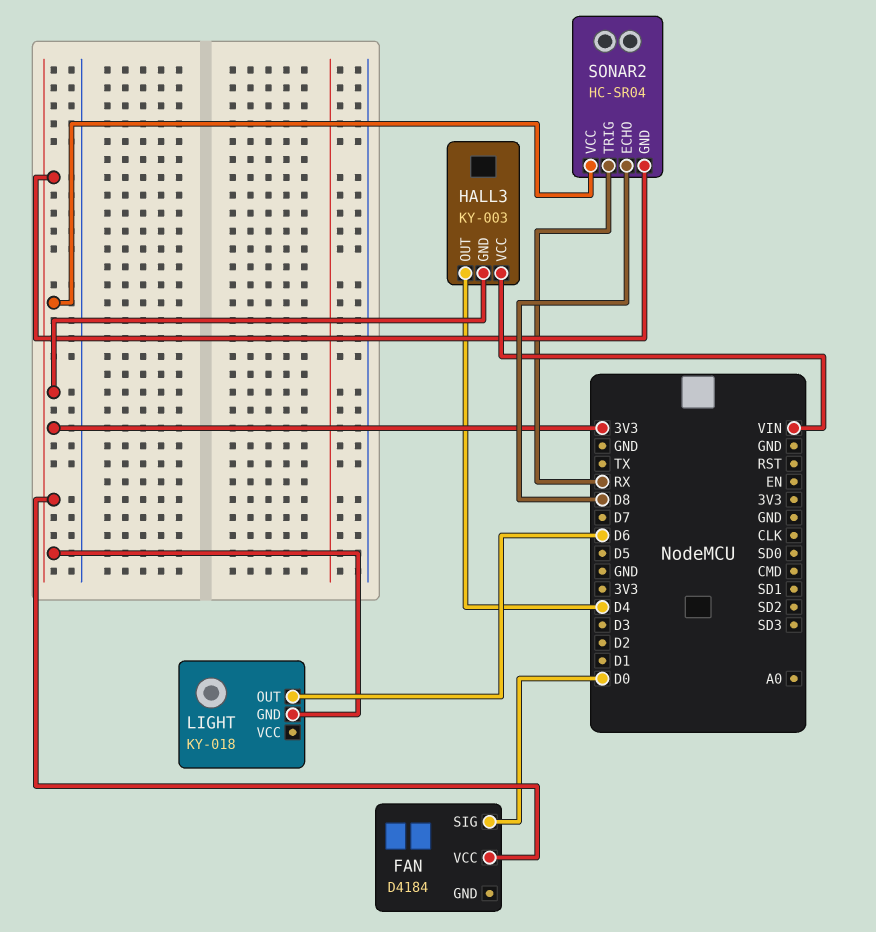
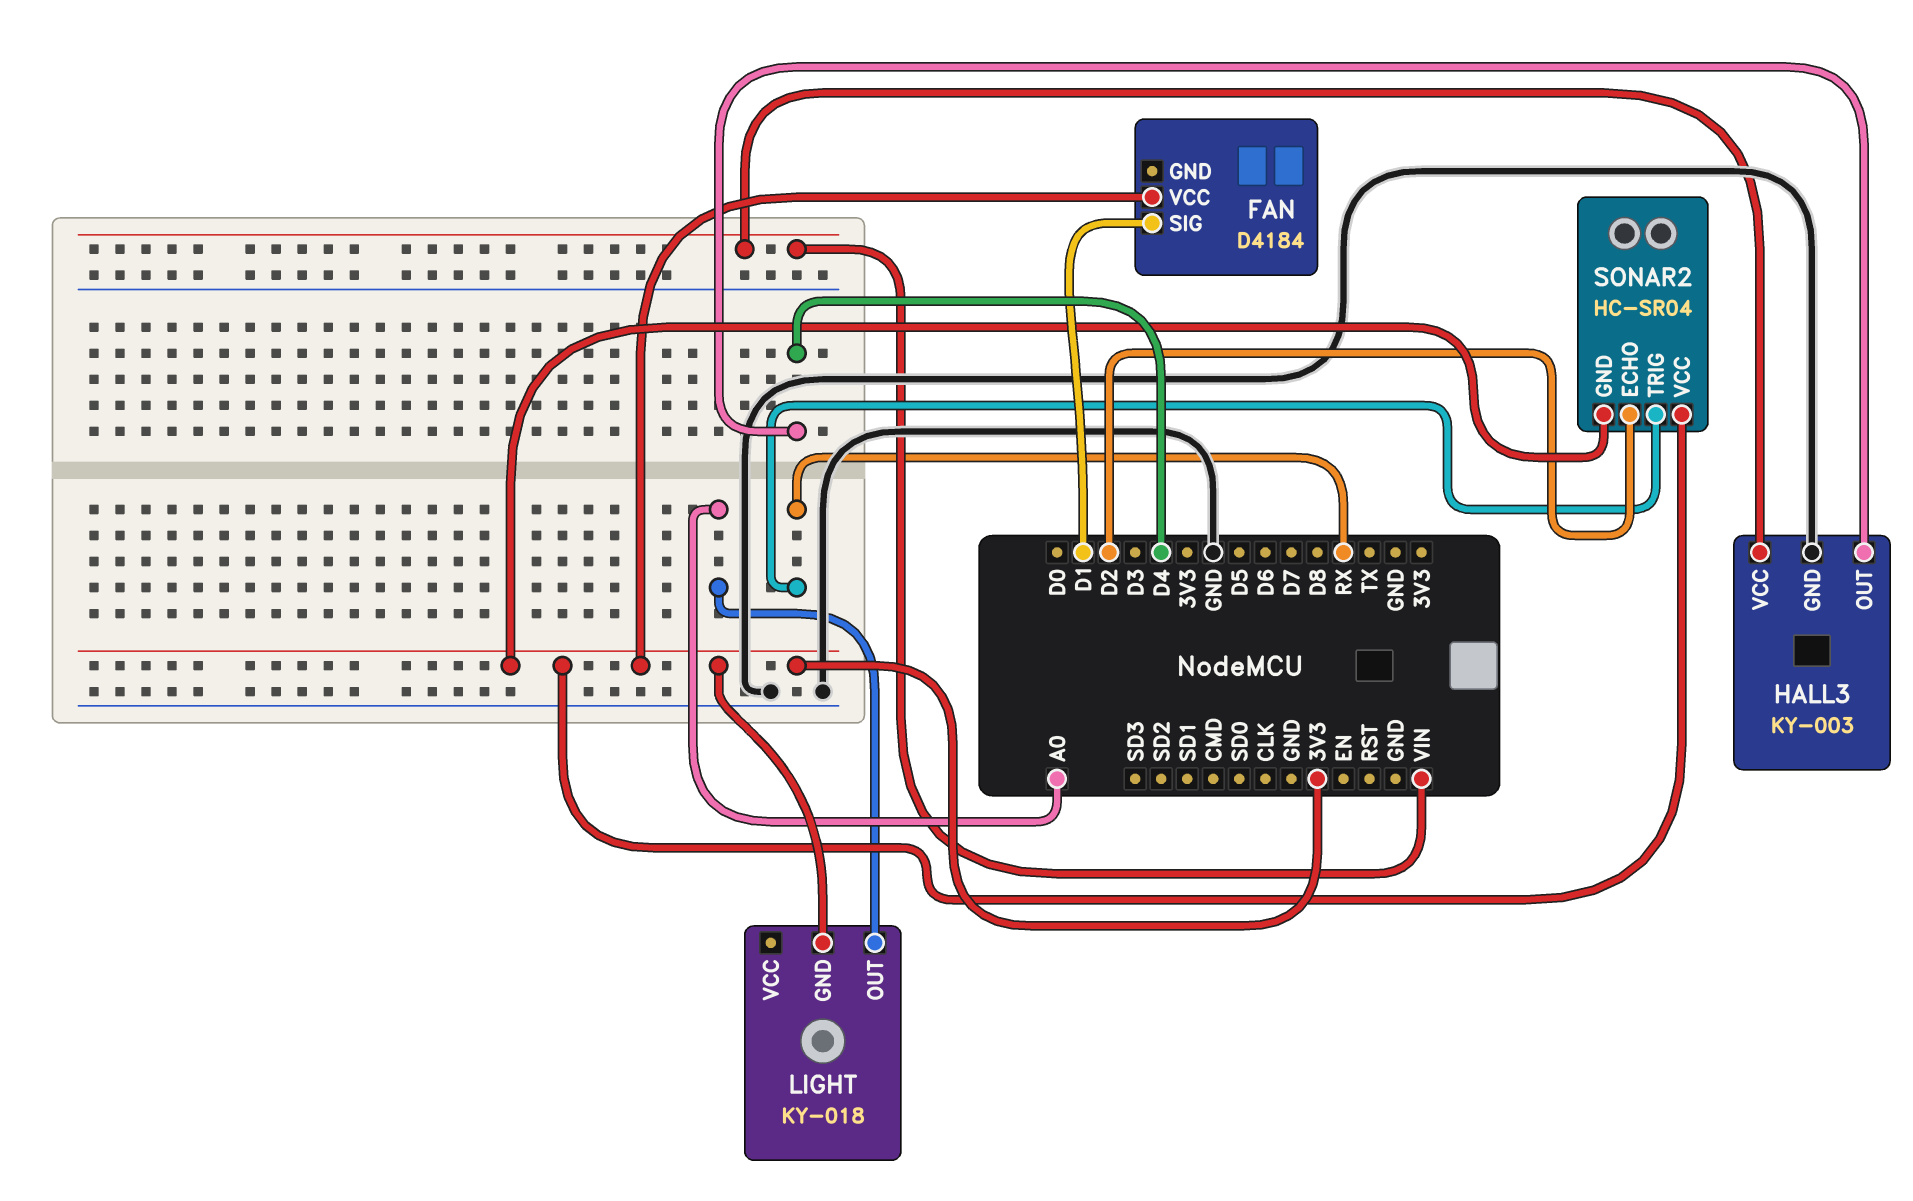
FAN pin SIG: D0 -> D1
HALL3 pin GND: 3V3 -> GND
LIGHT pin OUT: D6 -> A0
SONAR2 pin ECHO: D8 -> D2

